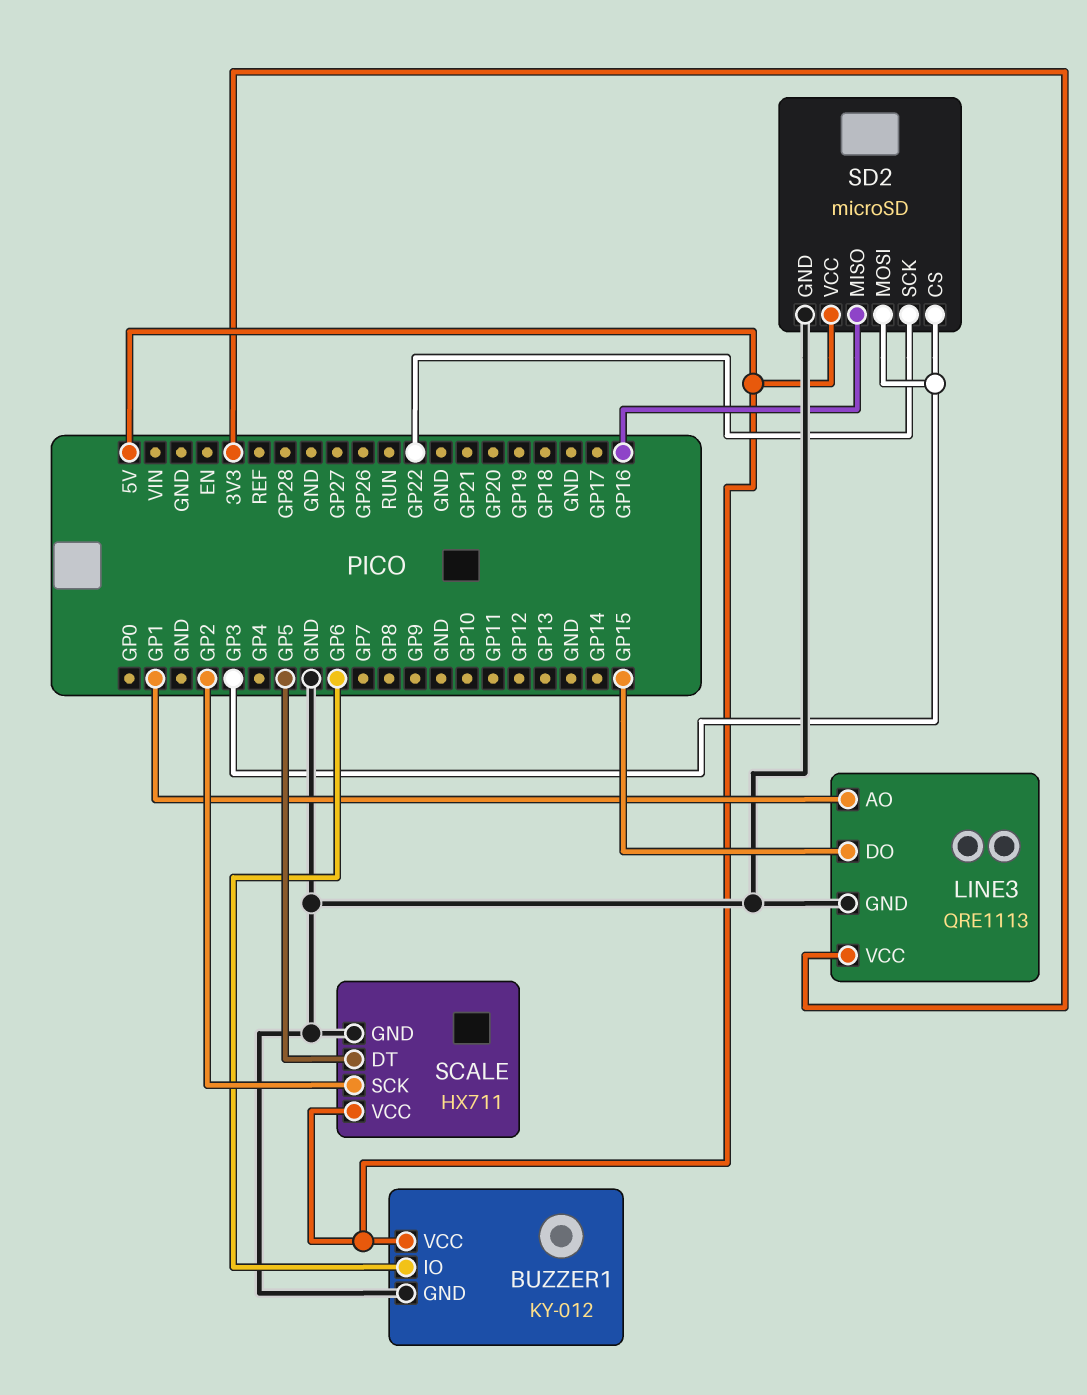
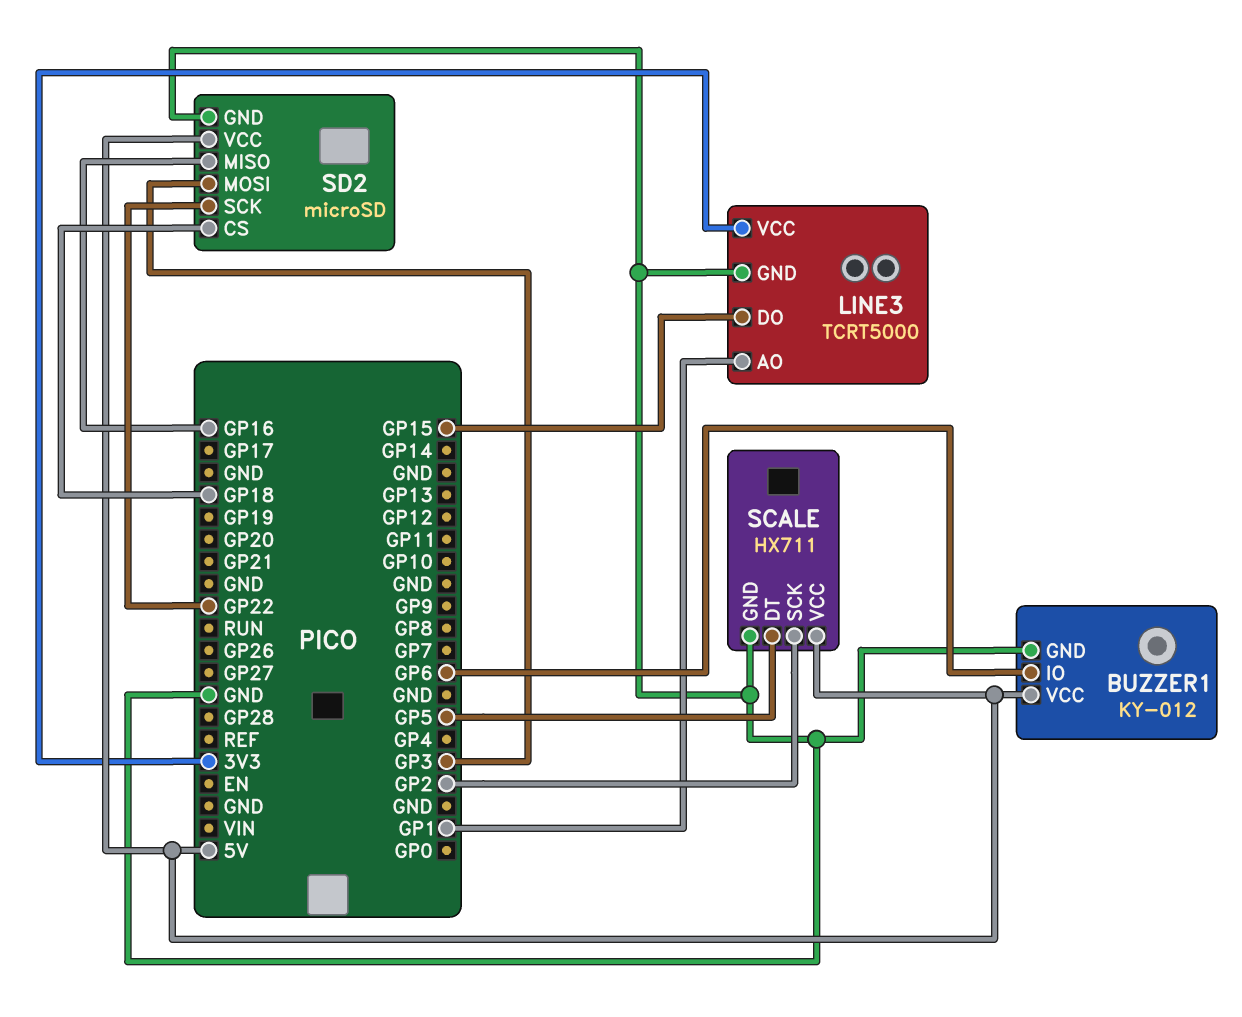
LINE3: QRE1113 -> TCRT5000
SD2 pin CS: GP3 -> GP18

